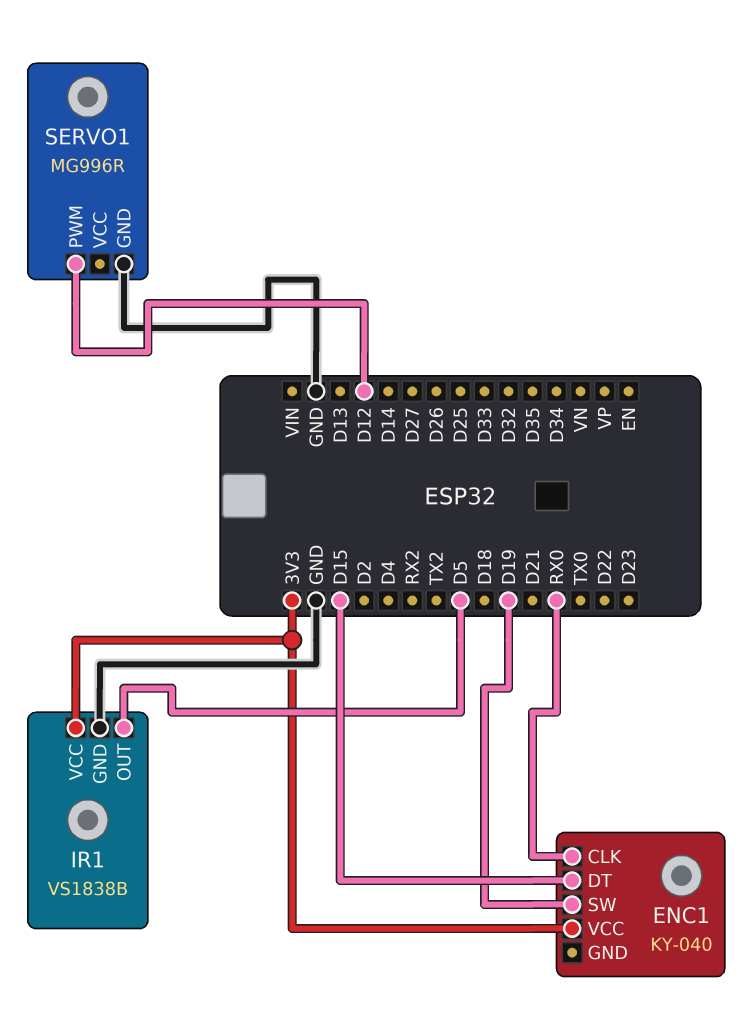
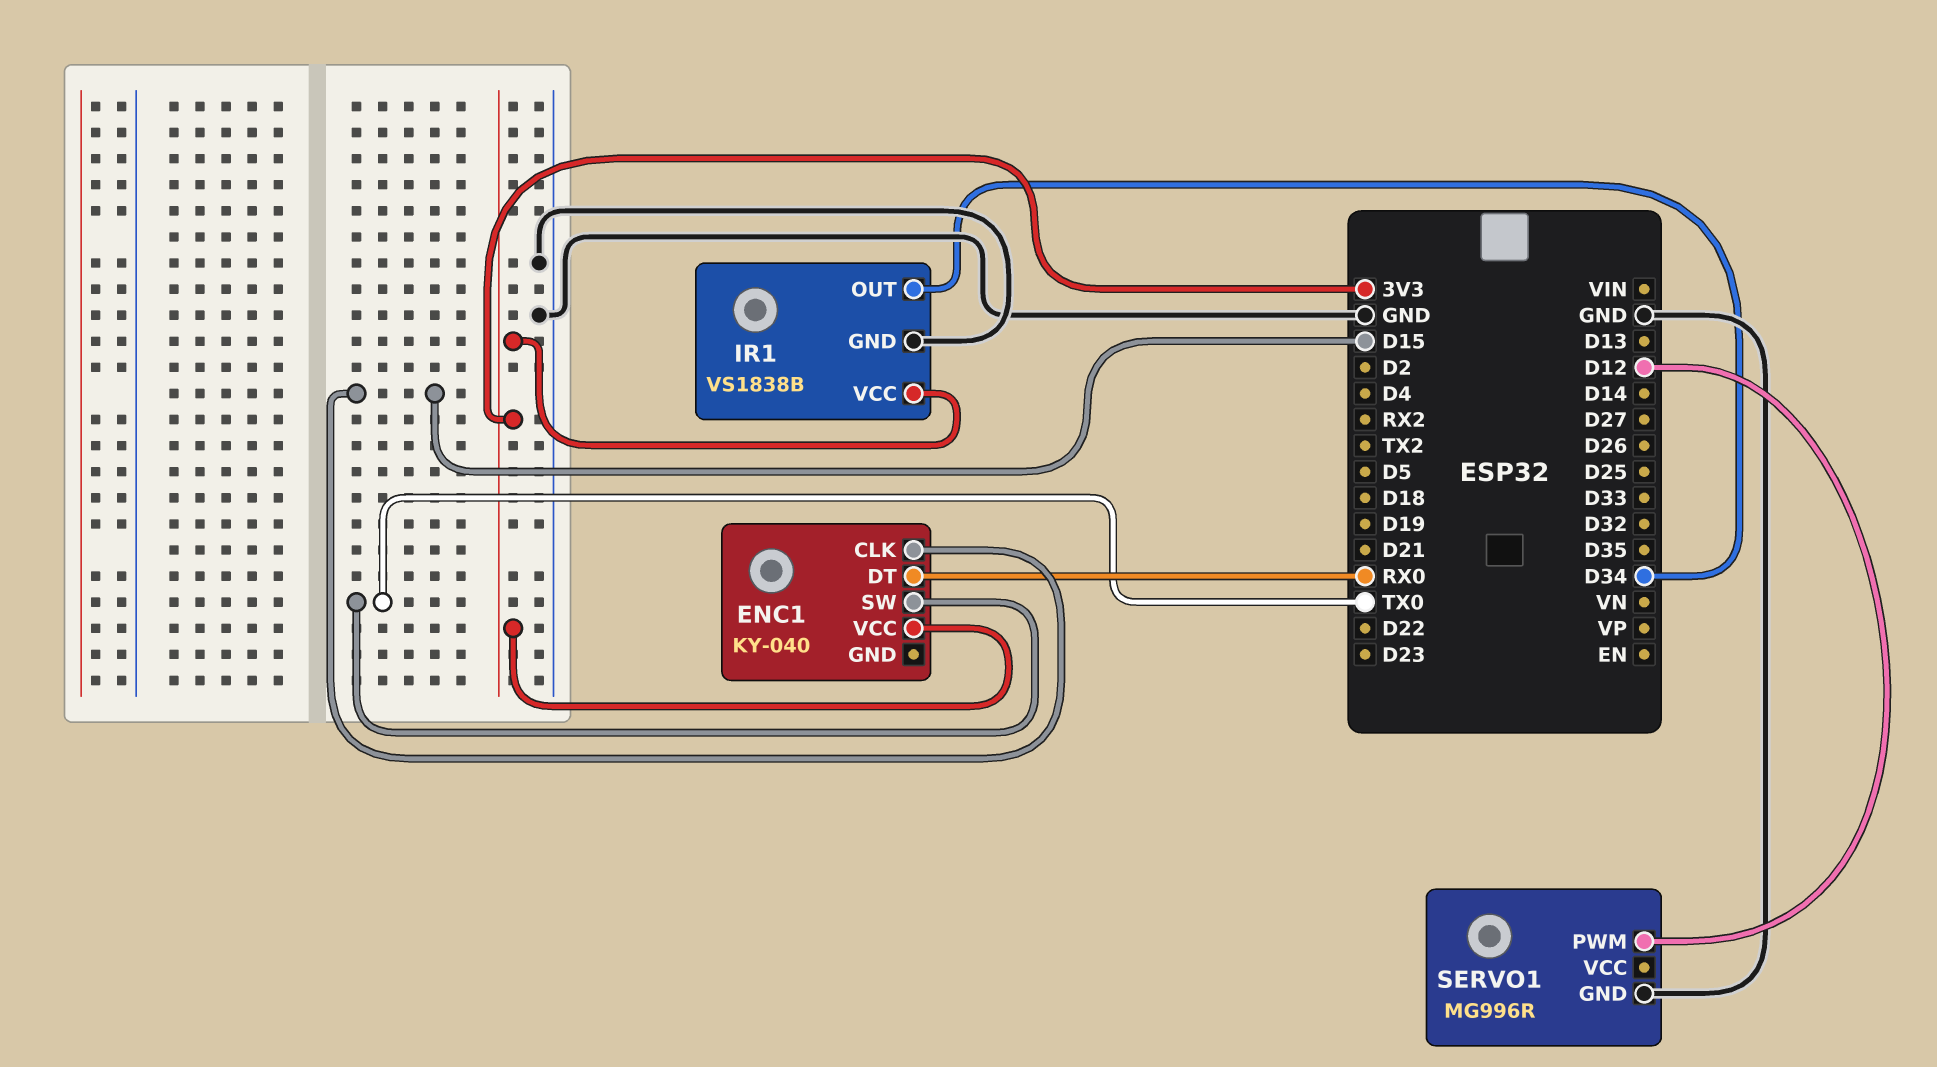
ENC1 pin CLK: RX0 -> D15
ENC1 pin DT: D15 -> RX0
ENC1 pin SW: D19 -> TX0
IR1 pin OUT: D5 -> D34

